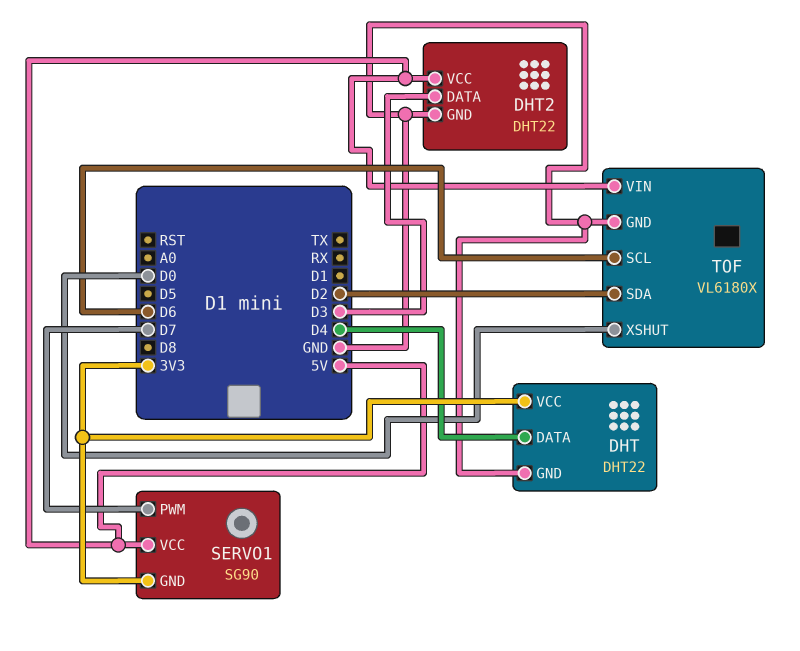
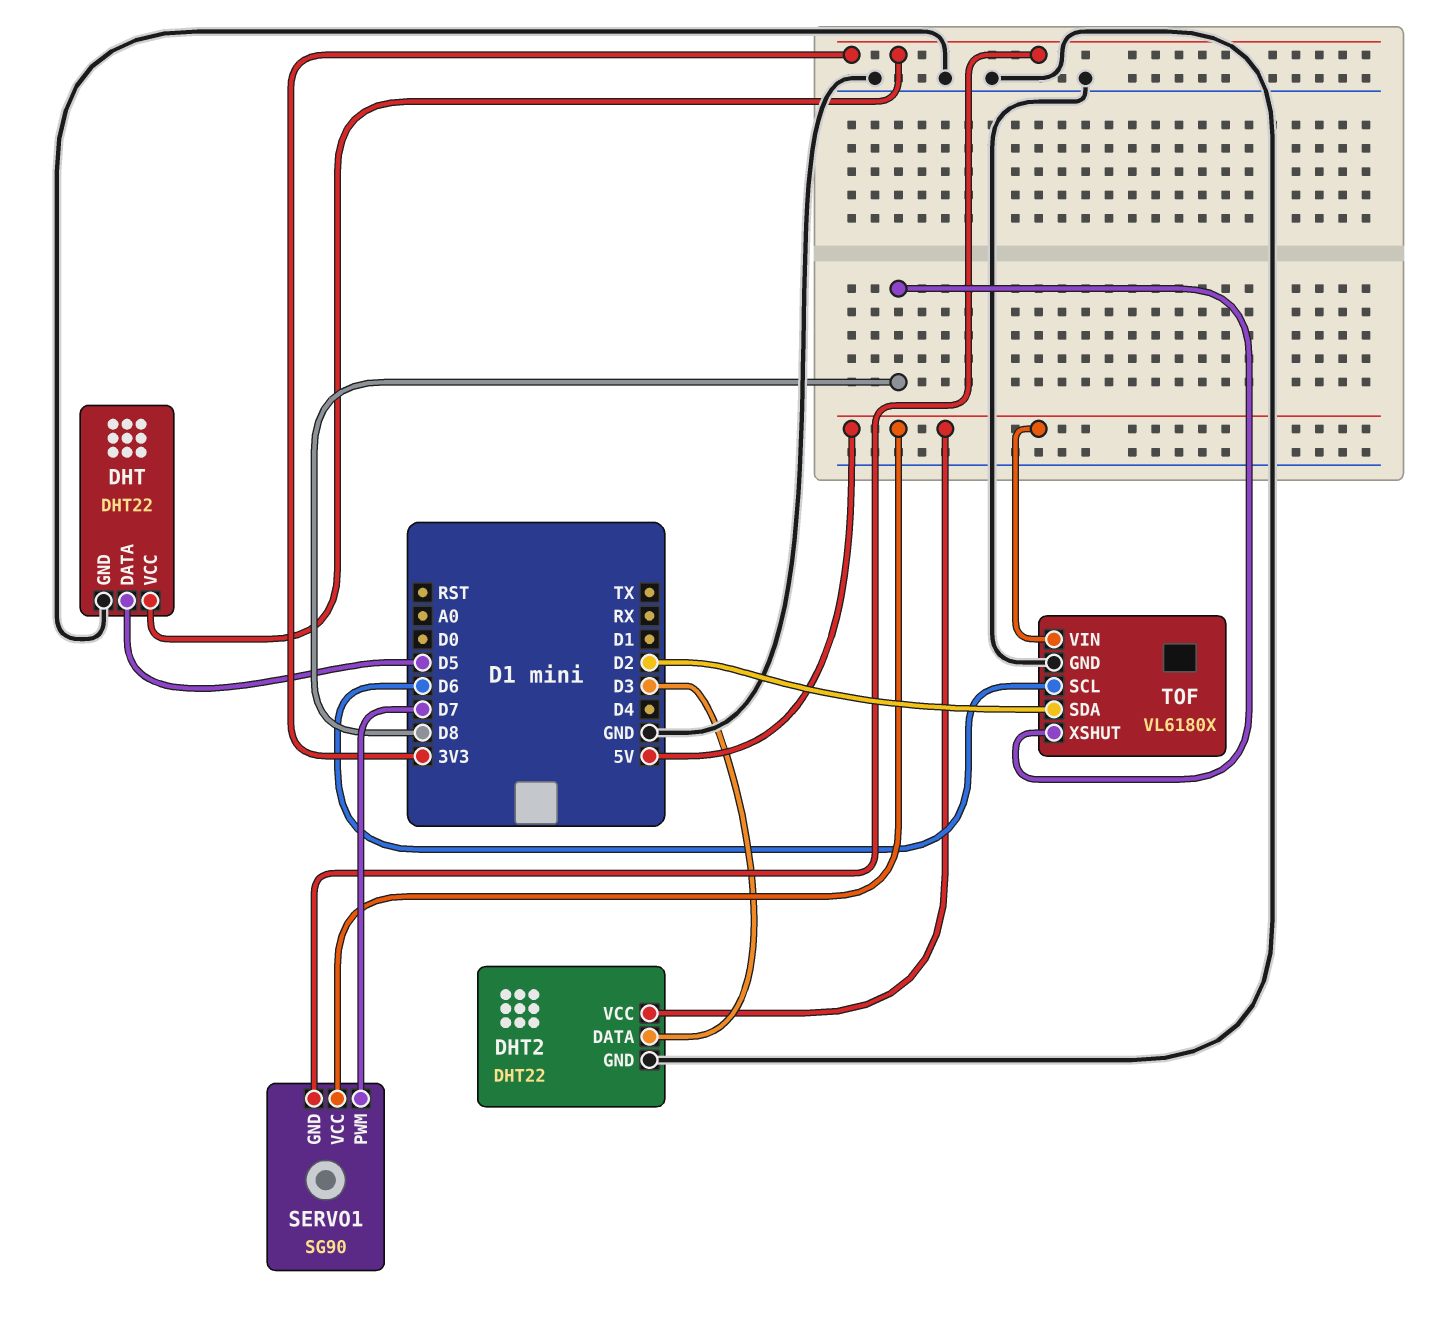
DHT pin DATA: D4 -> D5
TOF pin XSHUT: D0 -> D8

